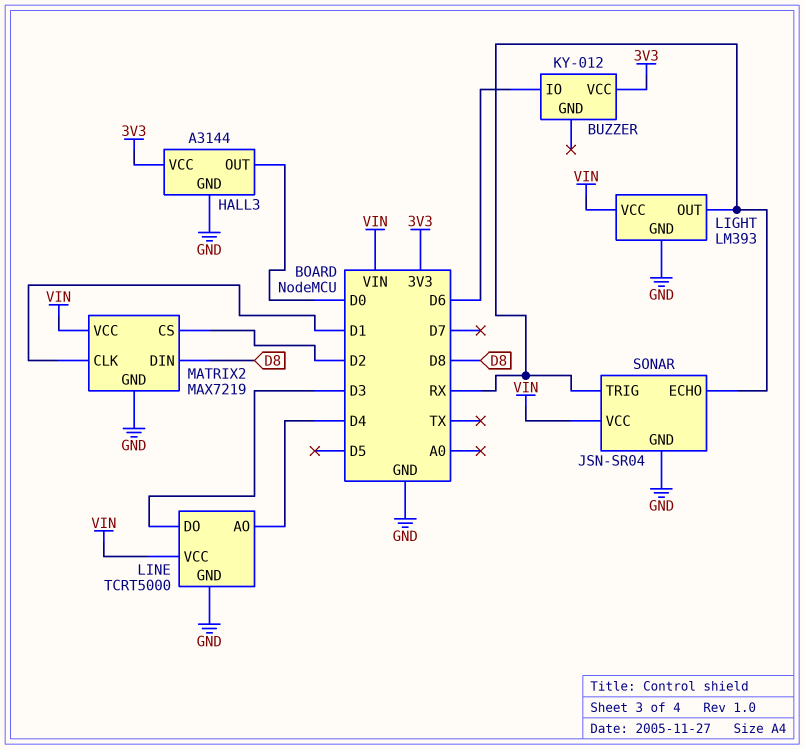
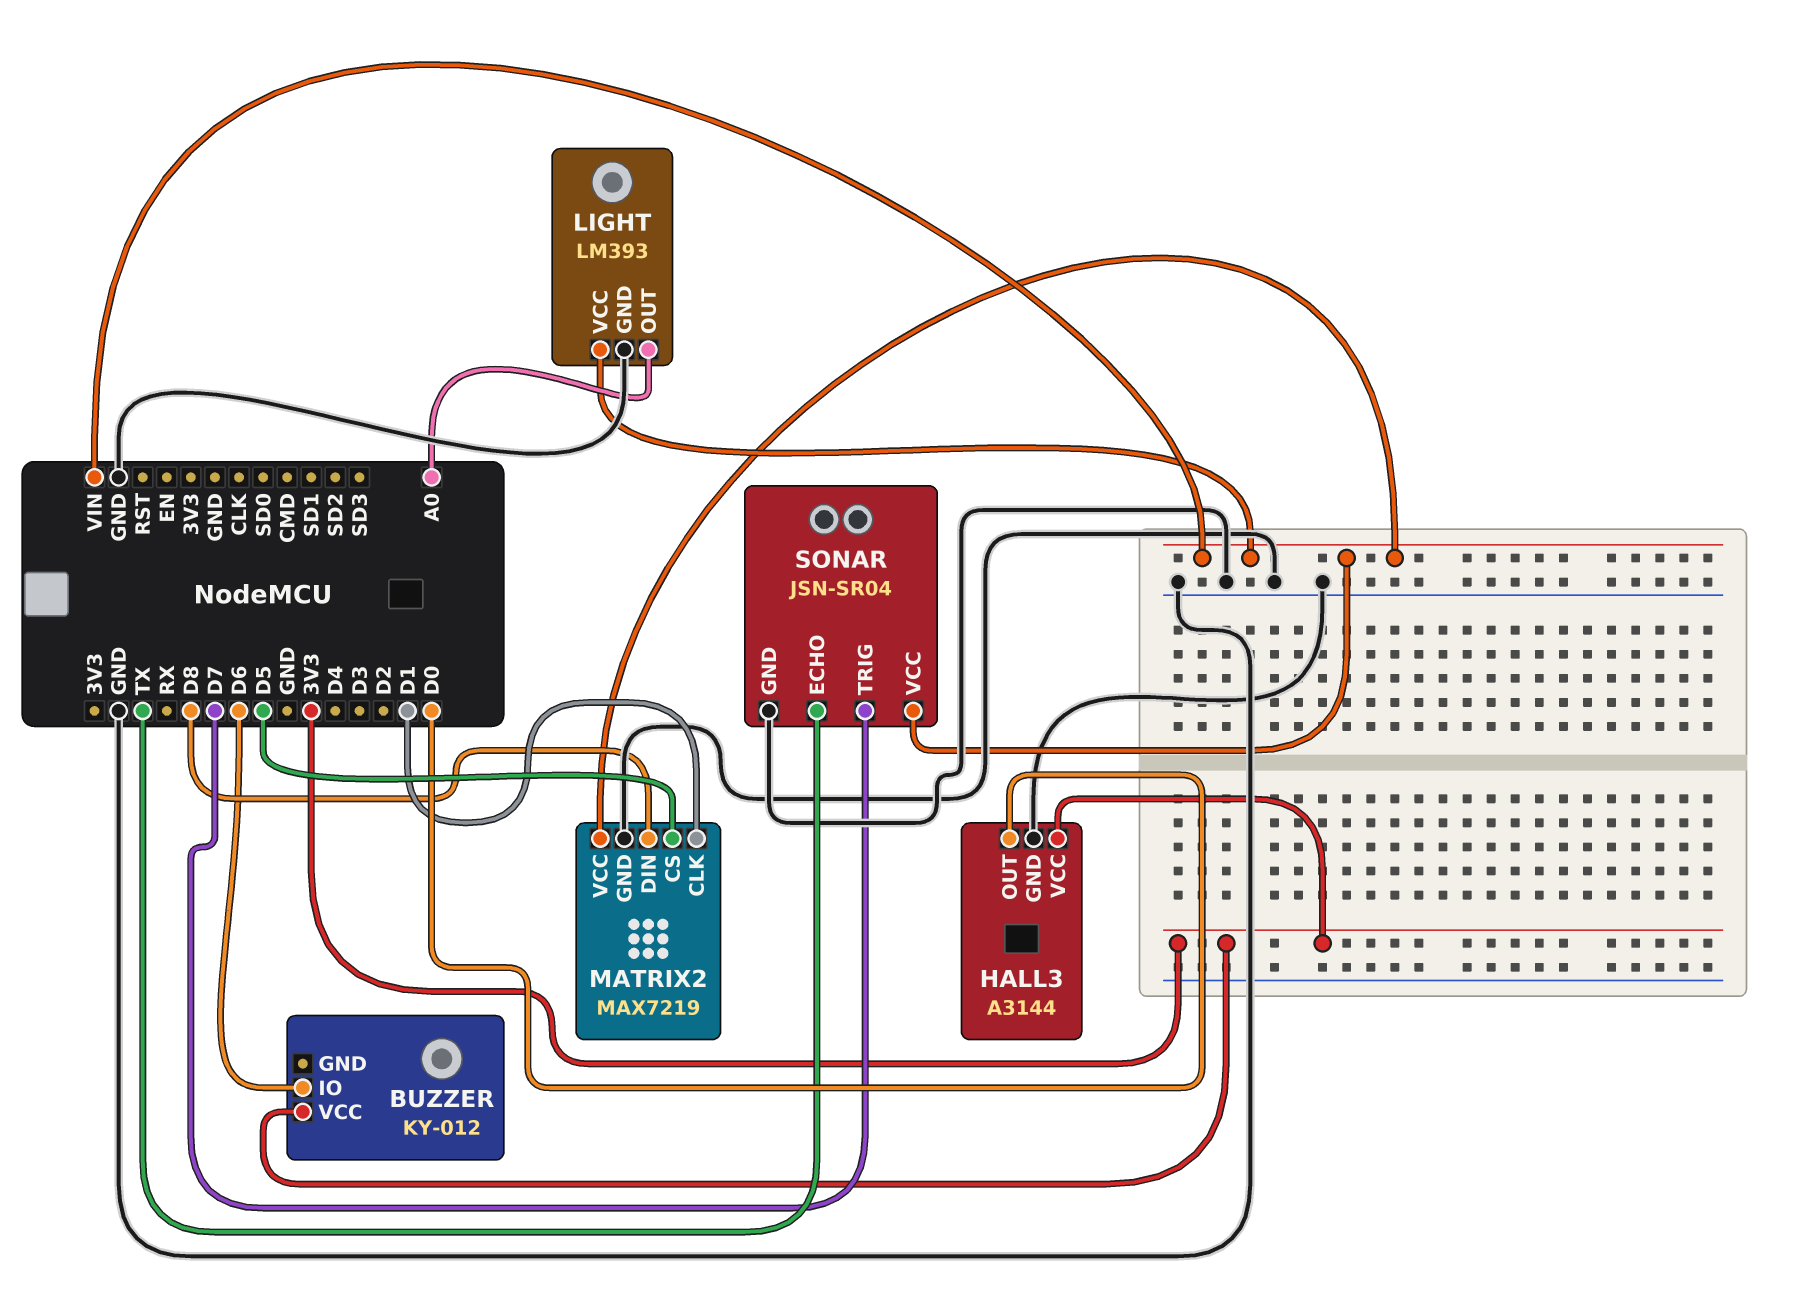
LIGHT pin OUT: RX -> A0
LINE: TCRT5000 -> none
LINE pin AO: D4 -> none
LINE pin DO: D3 -> none
LINE pin GND: GND -> none
LINE pin VCC: VIN -> none
MATRIX2 pin CS: D2 -> D5
SONAR pin ECHO: RX -> TX
SONAR pin TRIG: RX -> D7

